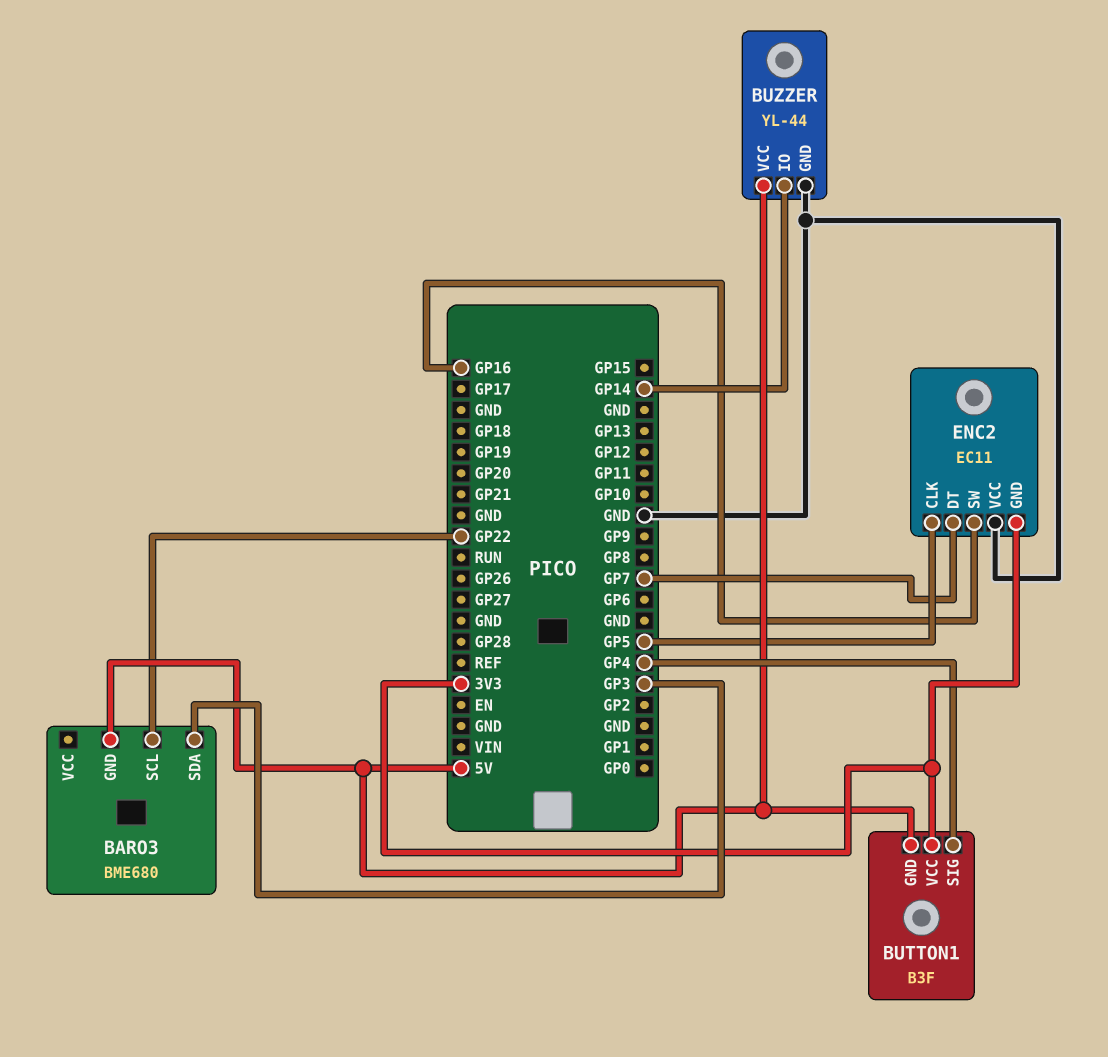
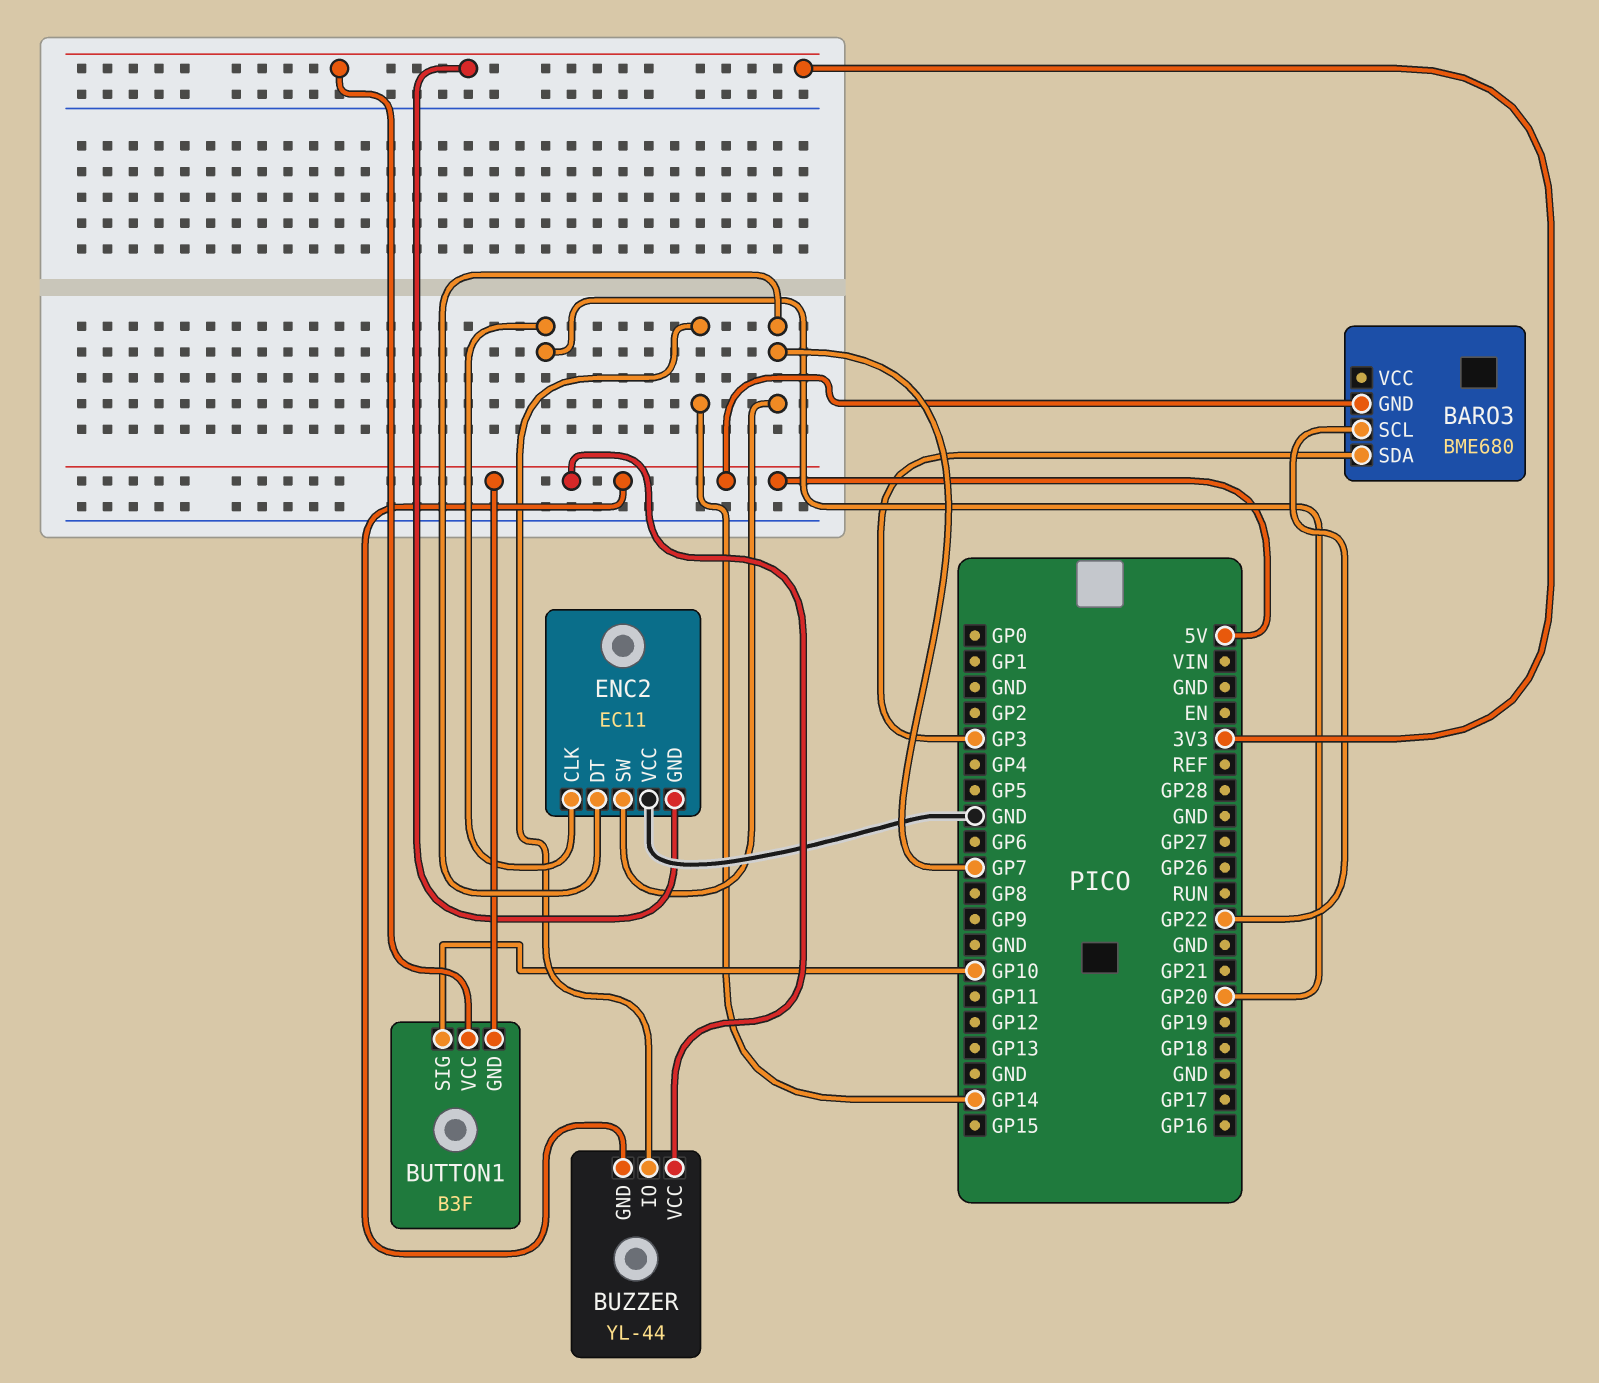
BUTTON1 pin SIG: GP4 -> GP10
BUZZER pin GND: GND -> 5V
ENC2 pin CLK: GP5 -> GP20
ENC2 pin SW: GP16 -> GP7

